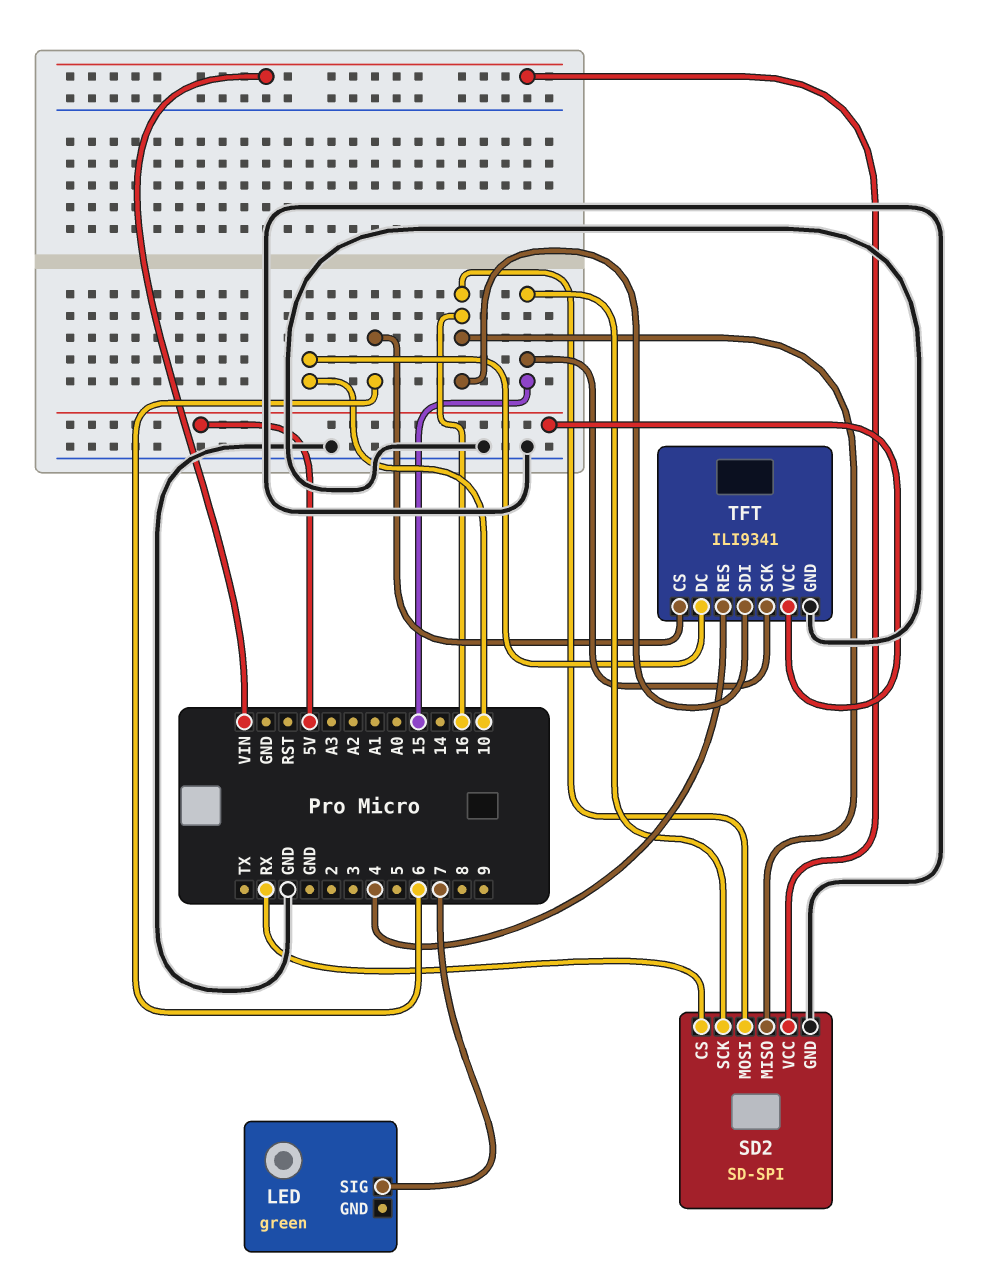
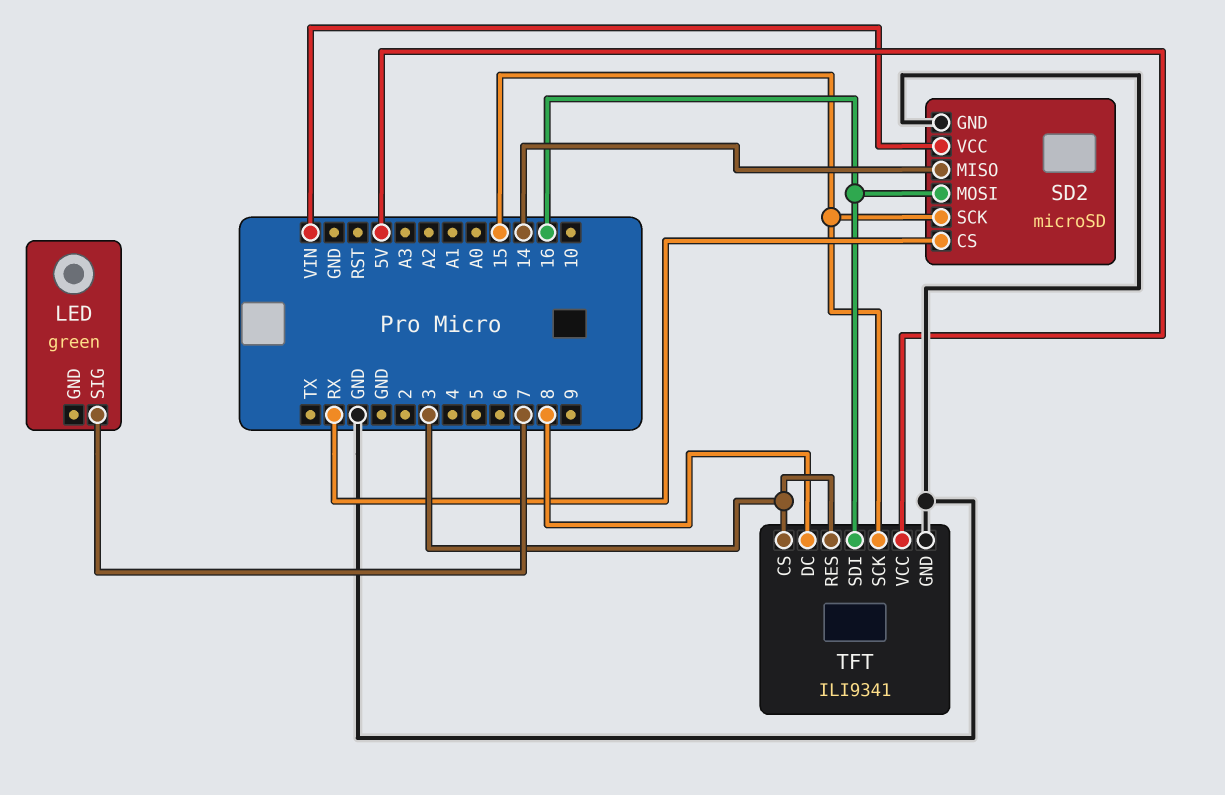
SD2: SD-SPI -> microSD
SD2 pin MISO: 16 -> 14
TFT pin CS: 6 -> 3
TFT pin DC: 10 -> 8
TFT pin RES: 4 -> 3

